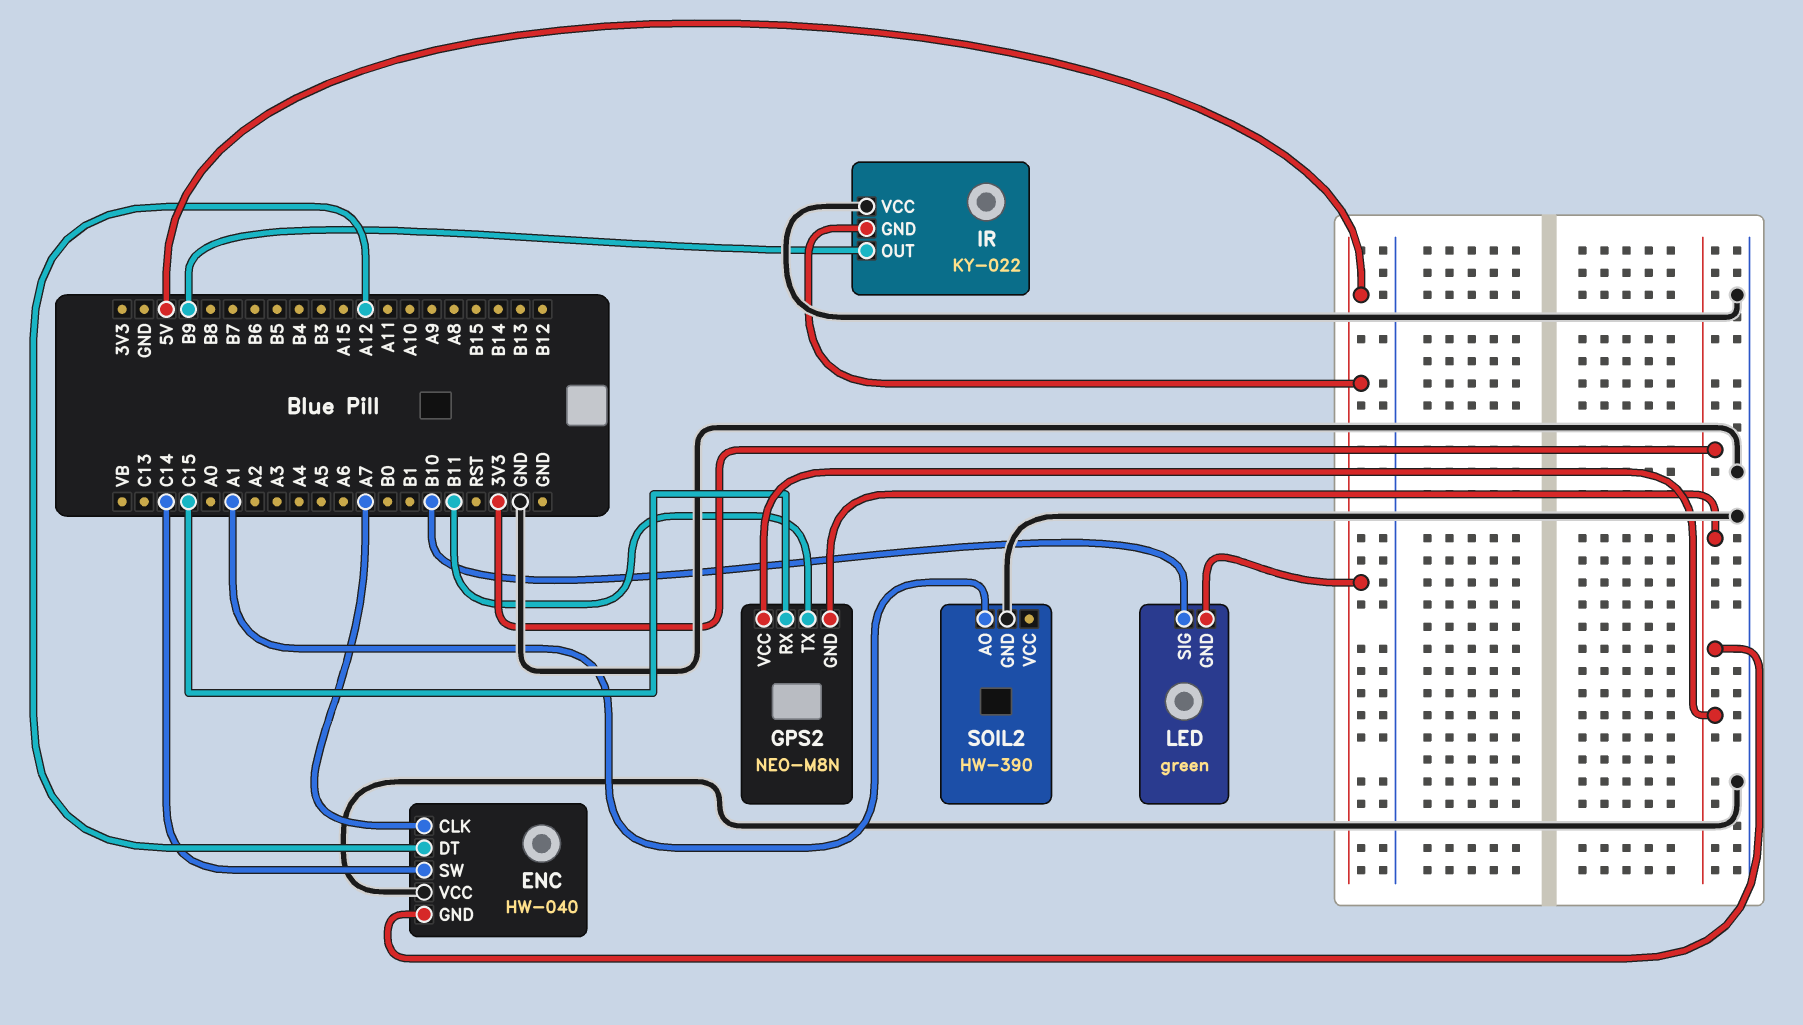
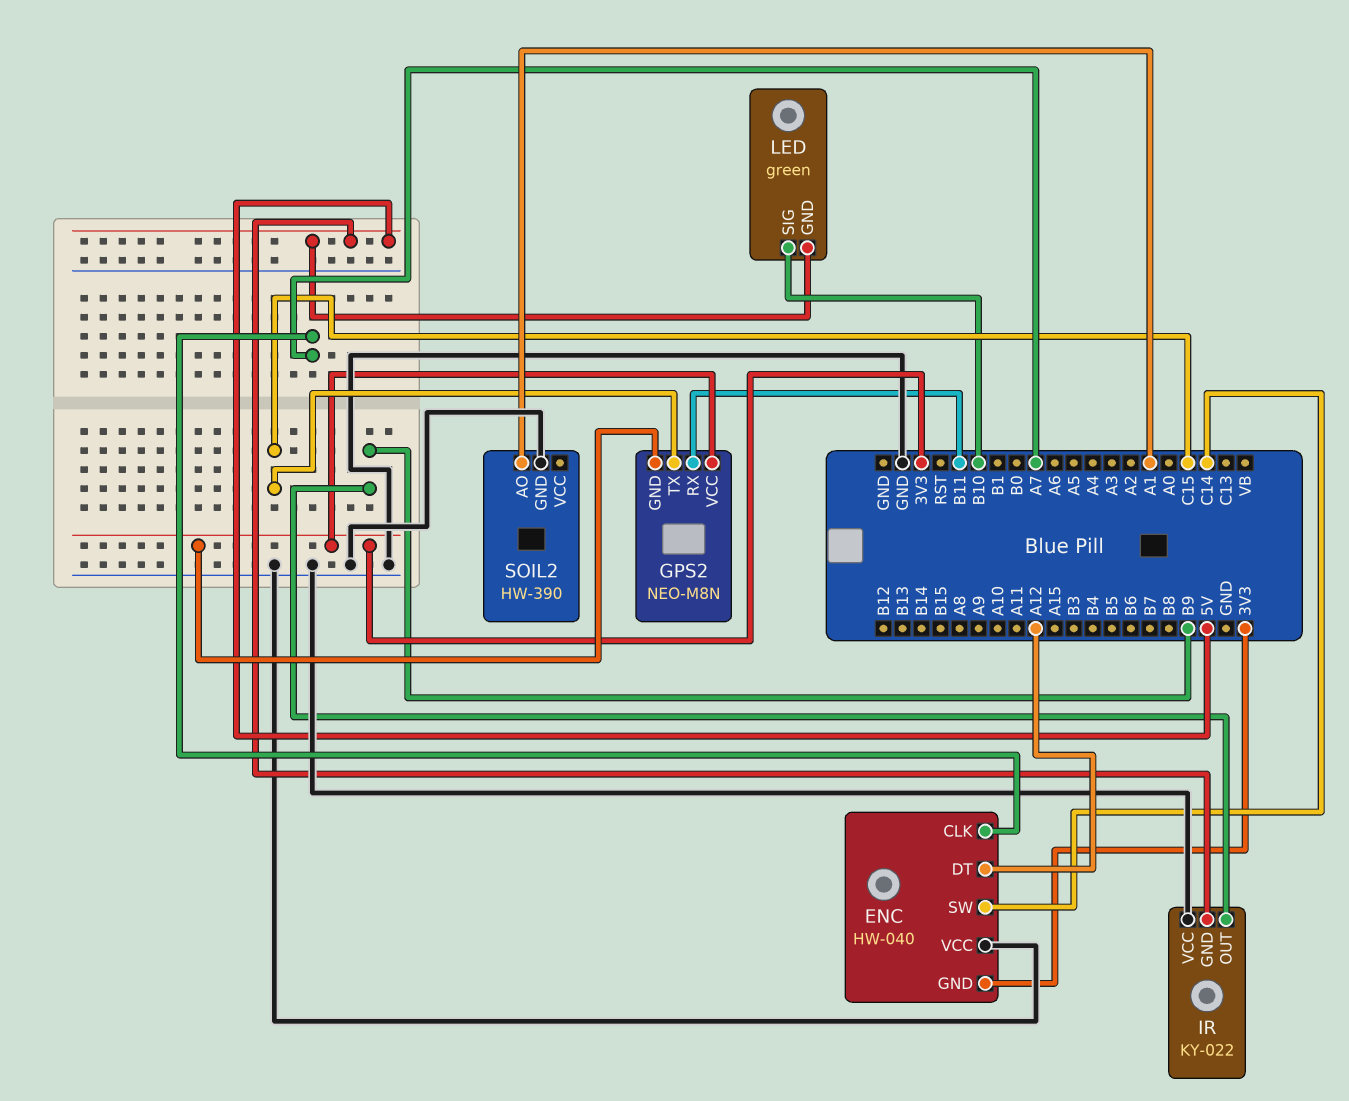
GPS2 pin RX: C15 -> B11
GPS2 pin TX: B11 -> C15

